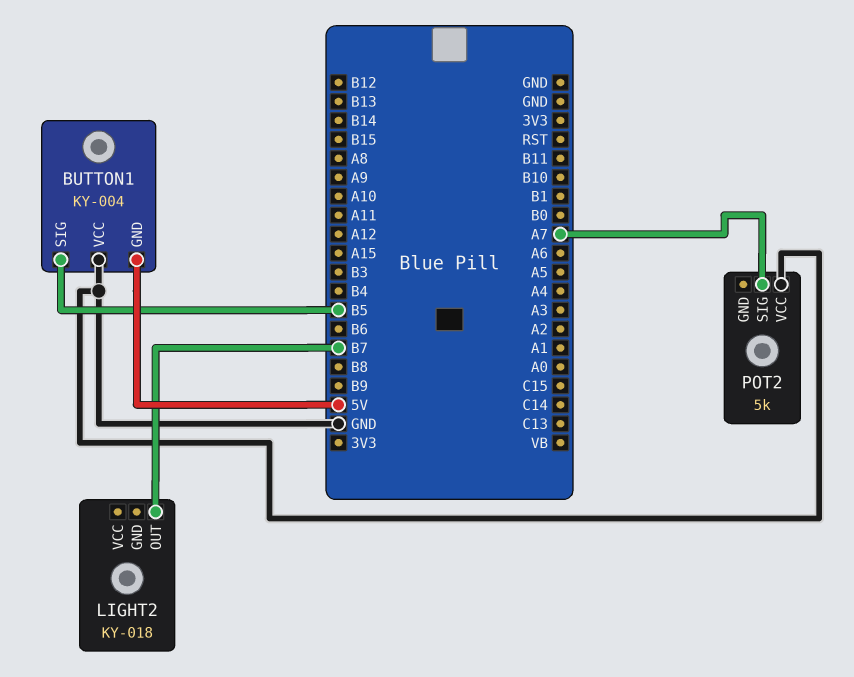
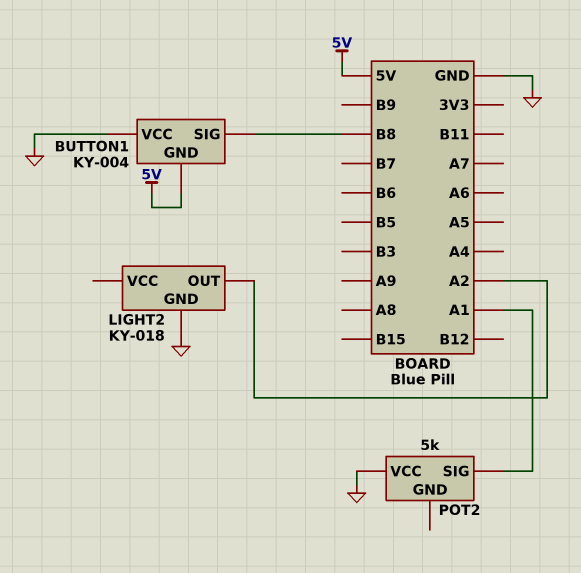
BUTTON1 pin SIG: B5 -> B8
LIGHT2 pin GND: none -> GND
LIGHT2 pin OUT: B7 -> A2
POT2 pin SIG: A7 -> A1

